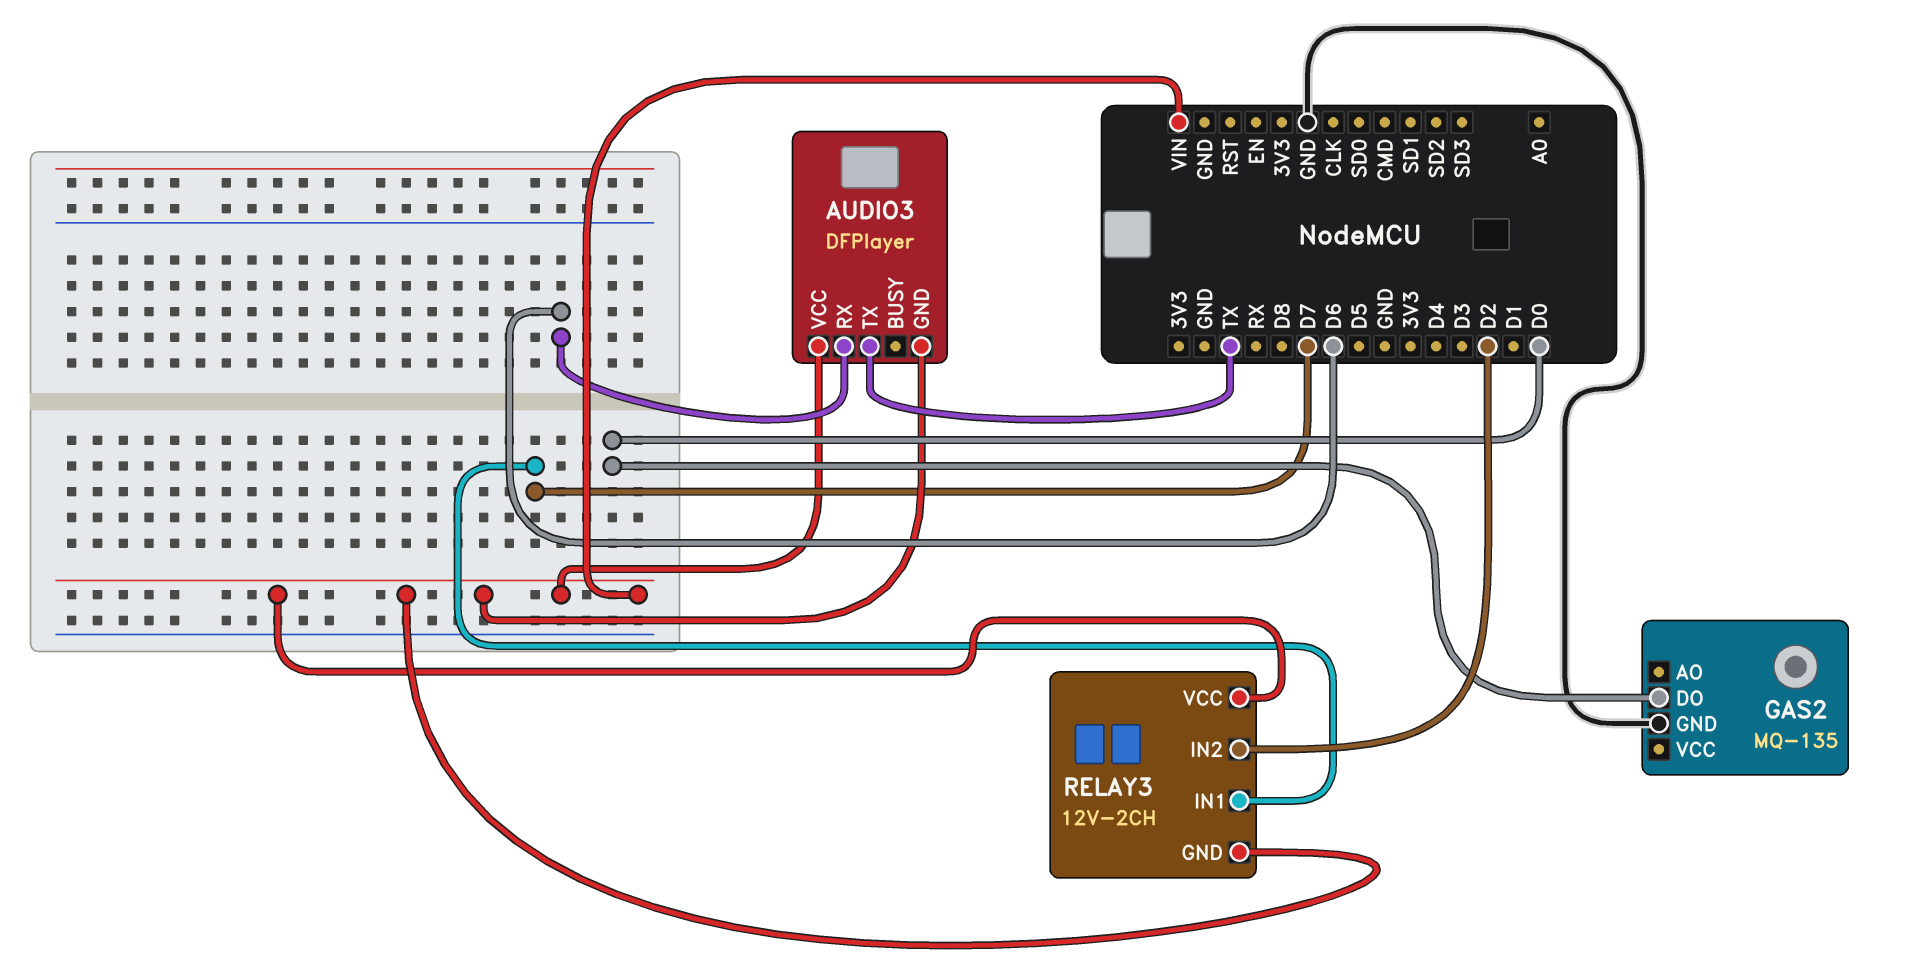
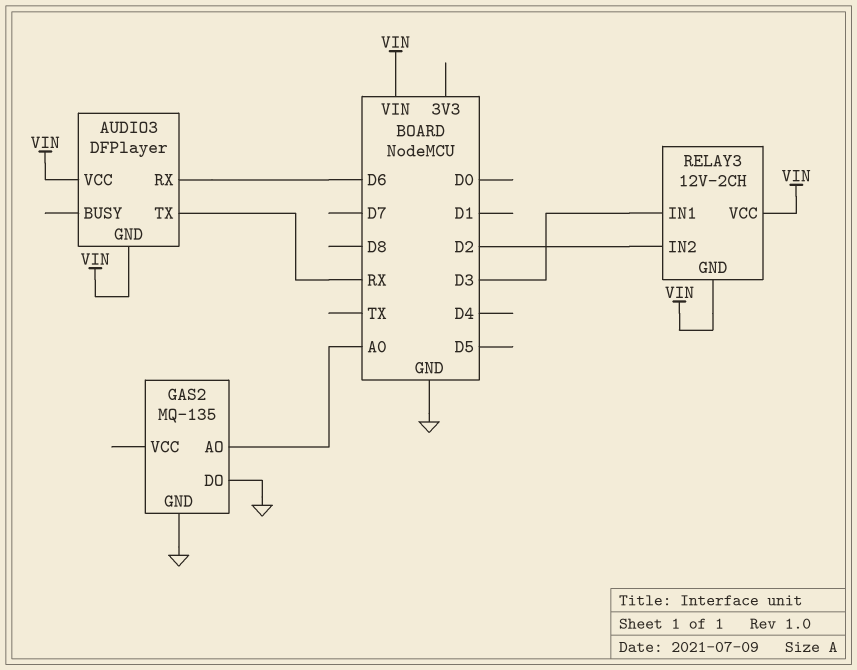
AUDIO3 pin TX: TX -> RX
GAS2 pin AO: none -> A0
GAS2 pin DO: D0 -> GND
RELAY3 pin IN1: D7 -> D3

